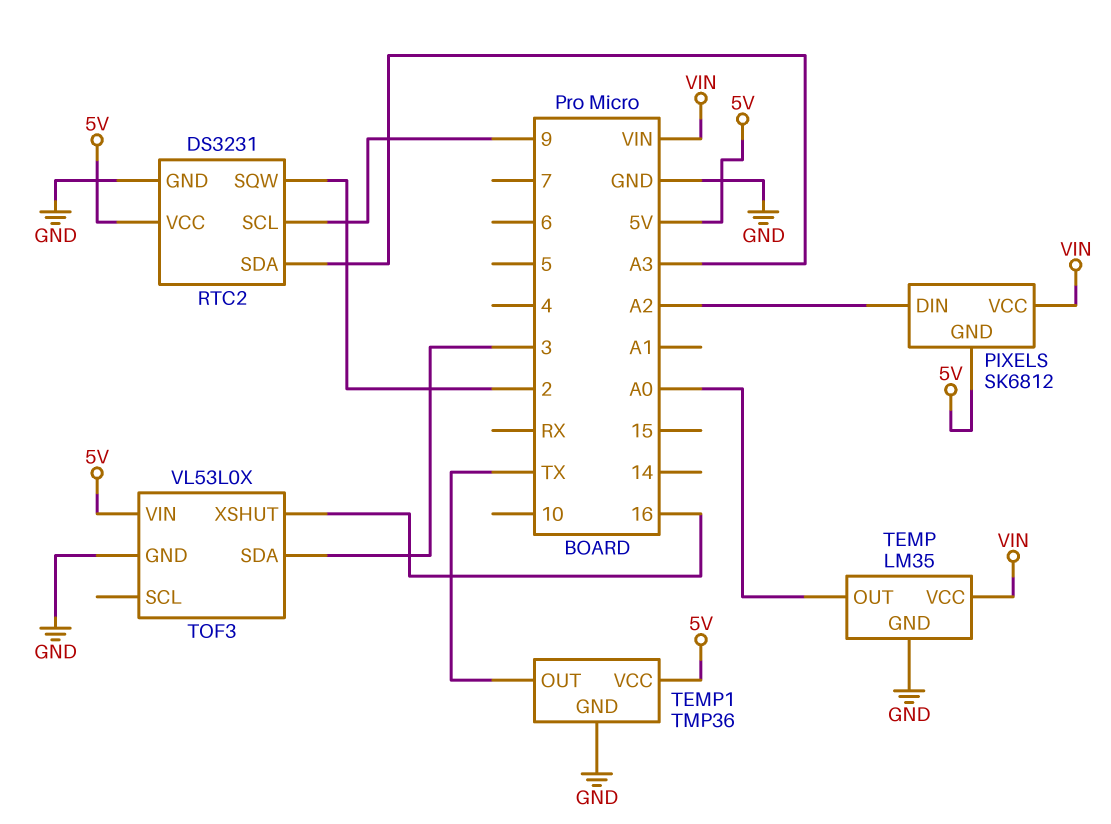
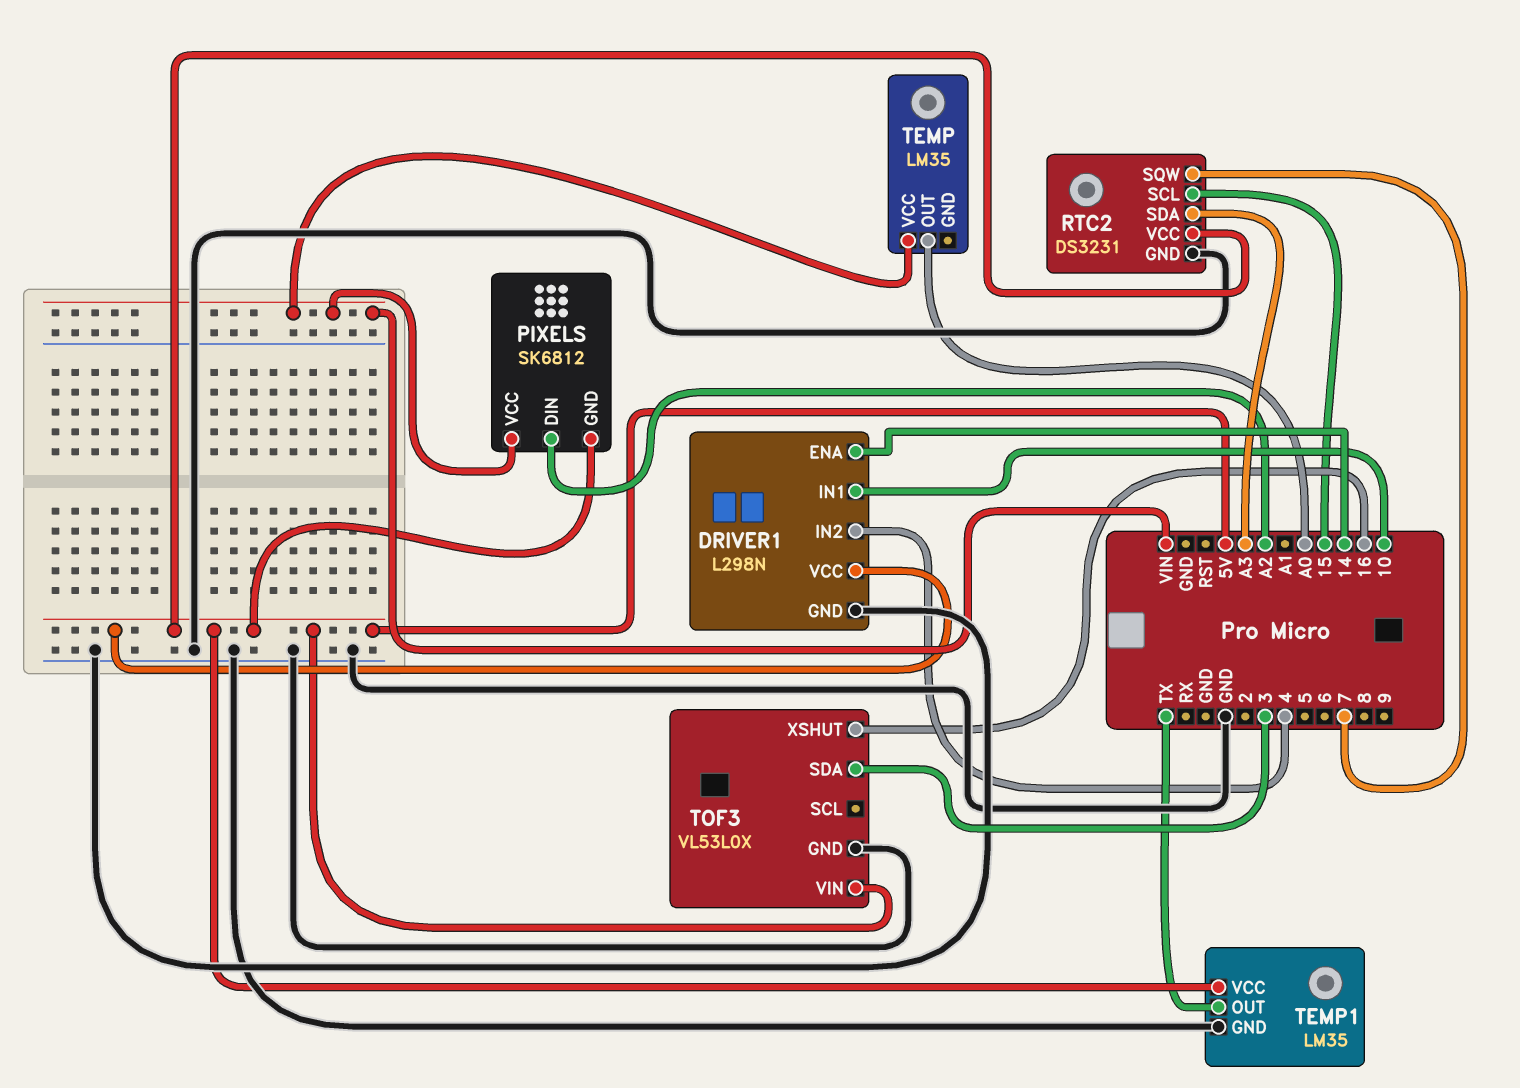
DRIVER1: none -> L298N
DRIVER1 pin ENA: none -> 14
DRIVER1 pin GND: none -> GND
DRIVER1 pin IN1: none -> 10
DRIVER1 pin IN2: none -> 4
DRIVER1 pin VCC: none -> 5V
RTC2 pin SCL: 9 -> 15
RTC2 pin SQW: 2 -> 7
TEMP pin GND: GND -> none
TEMP1: TMP36 -> LM35

